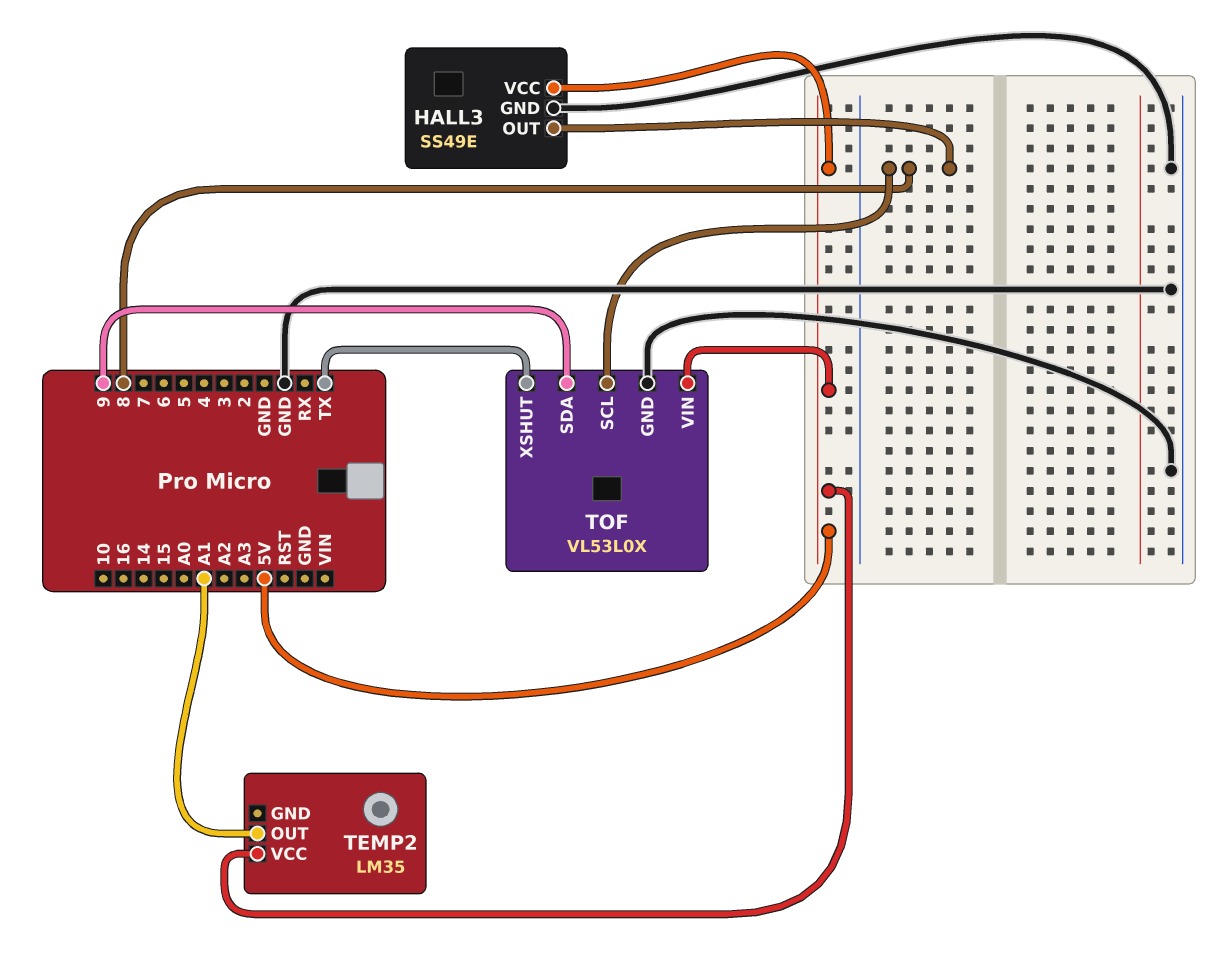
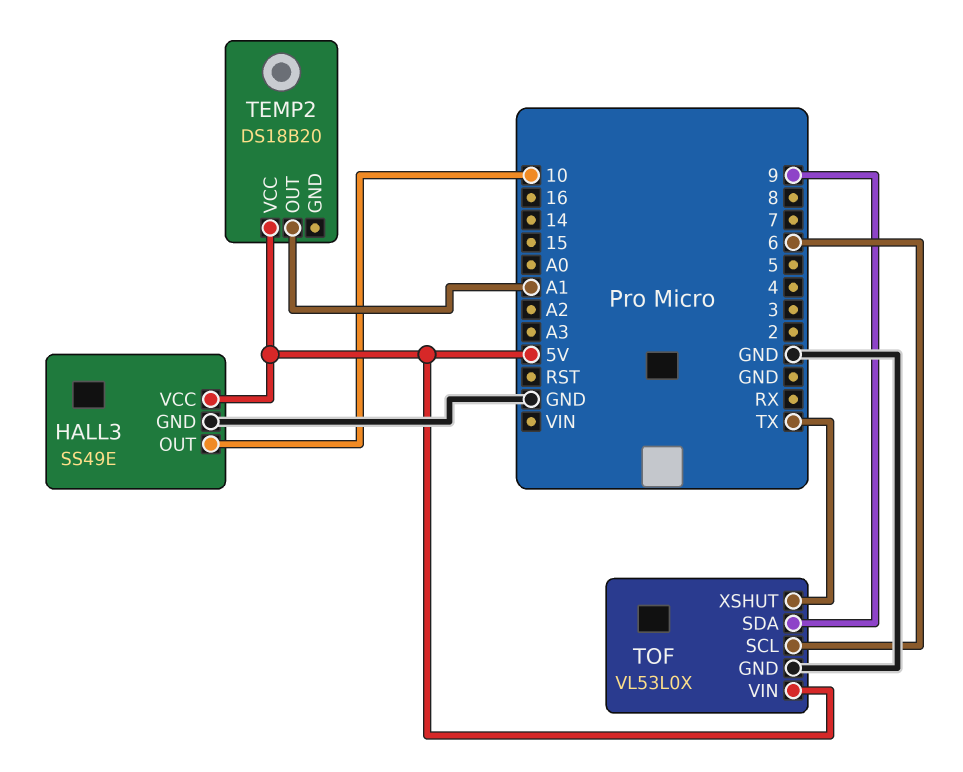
HALL3 pin OUT: 8 -> 10
TEMP2: LM35 -> DS18B20
TOF pin SCL: 8 -> 6

